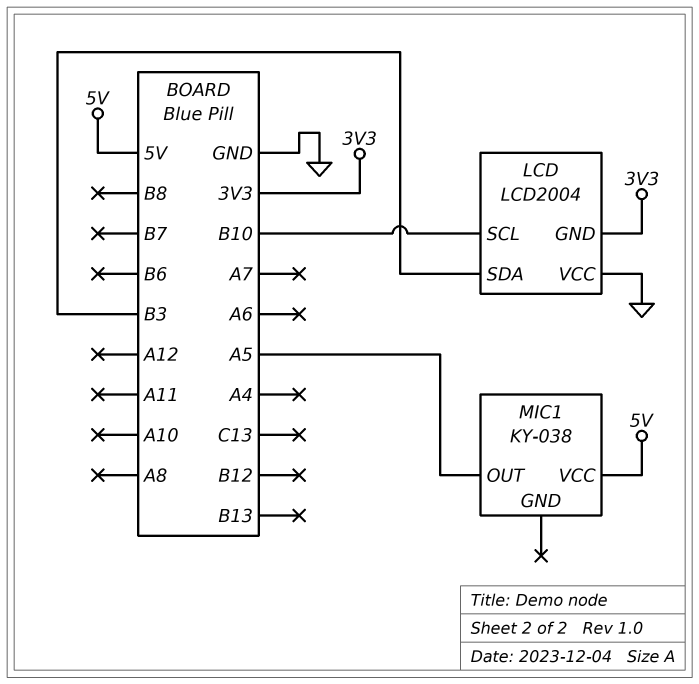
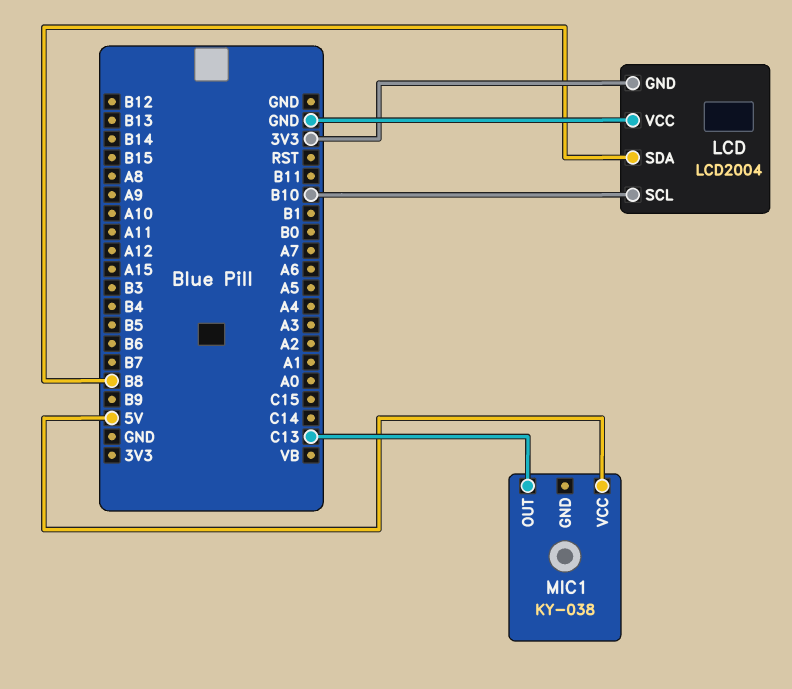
LCD pin SDA: B3 -> B8
MIC1 pin OUT: A5 -> C13

